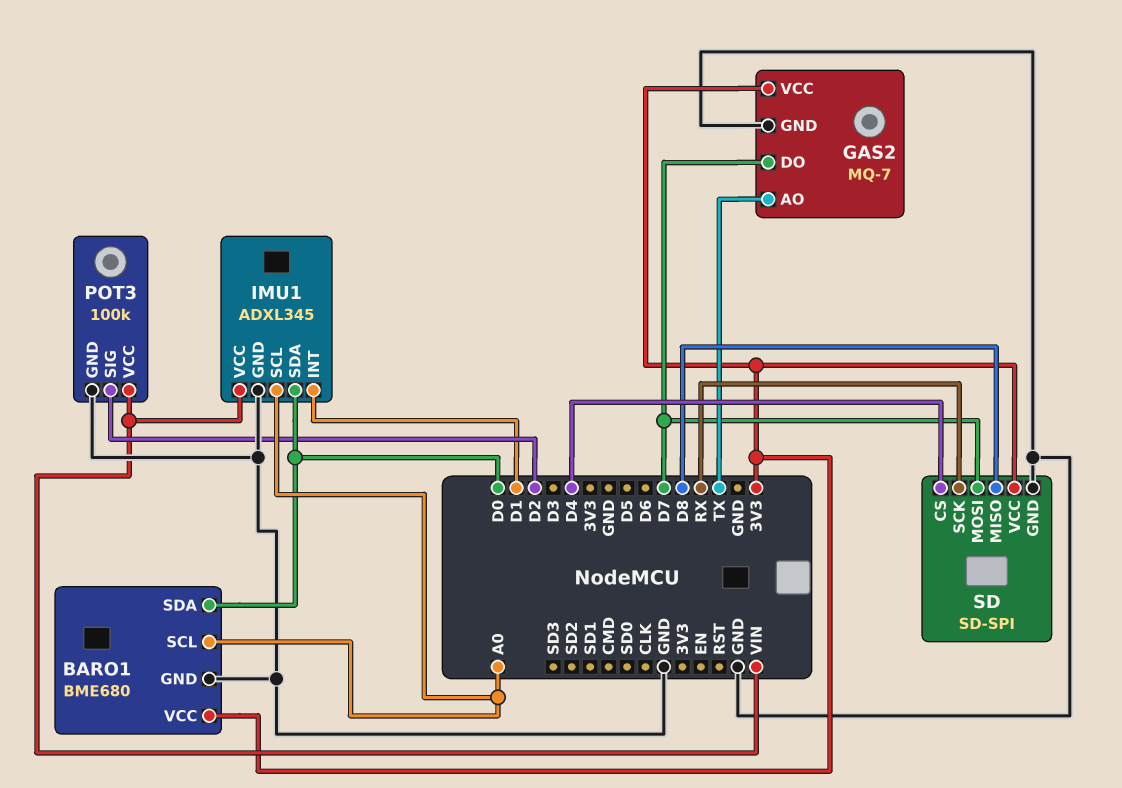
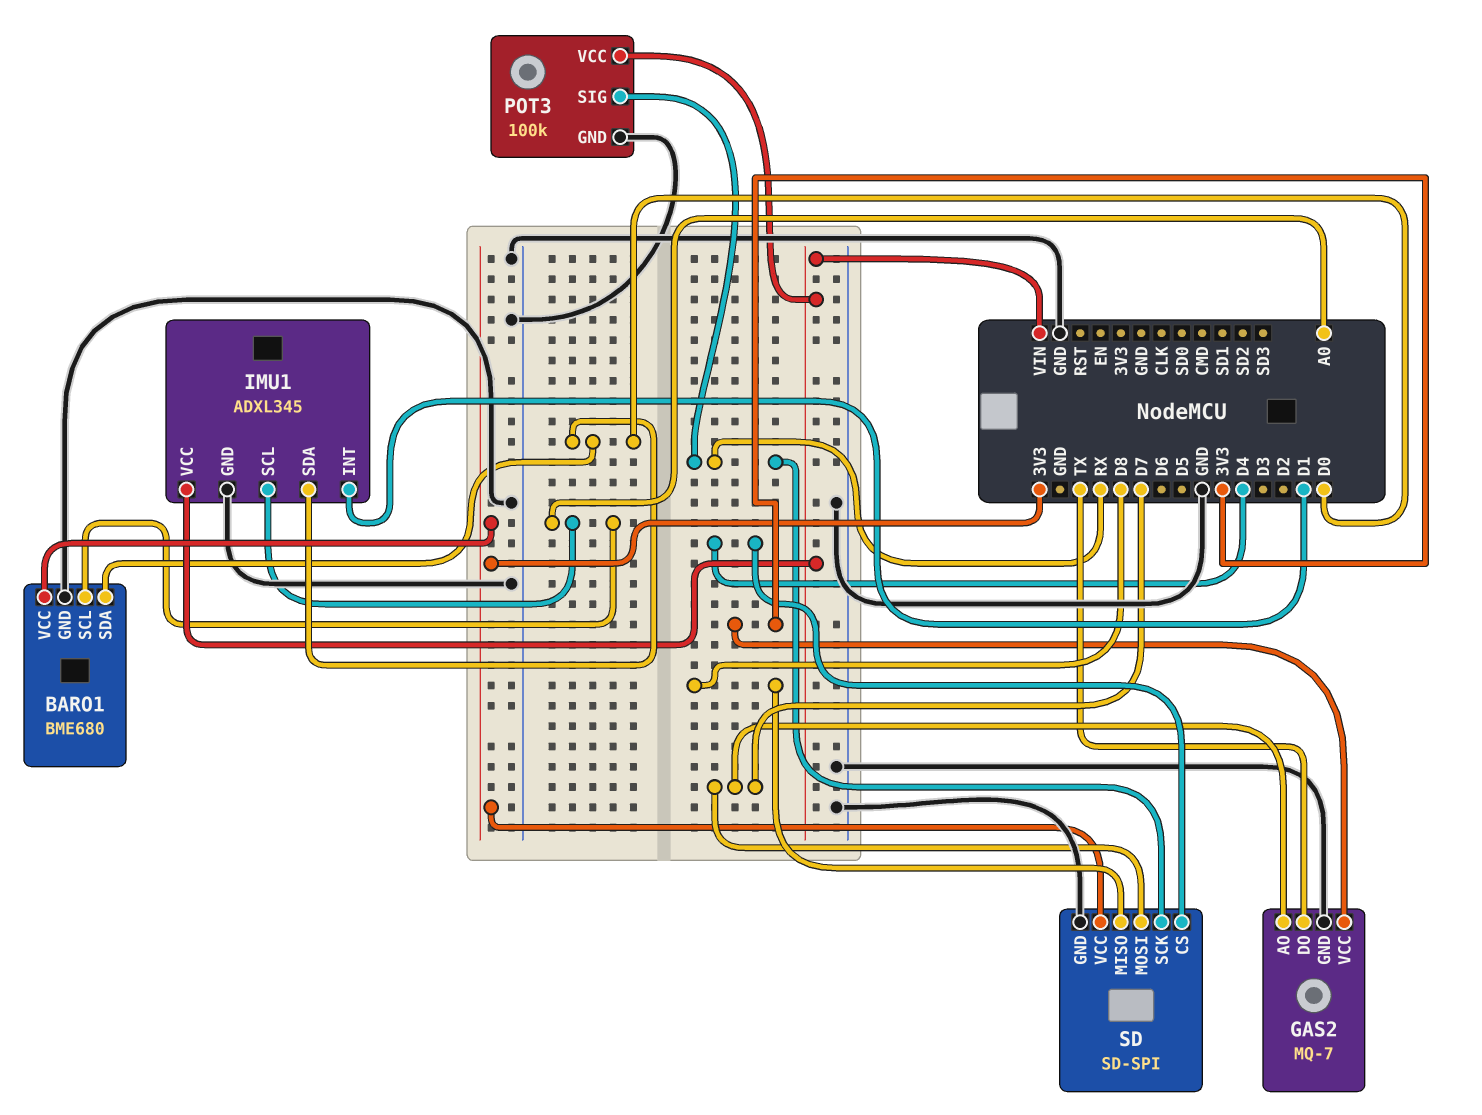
GAS2 pin AO: TX -> D7
GAS2 pin DO: D7 -> TX
POT3 pin SIG: D2 -> RX

